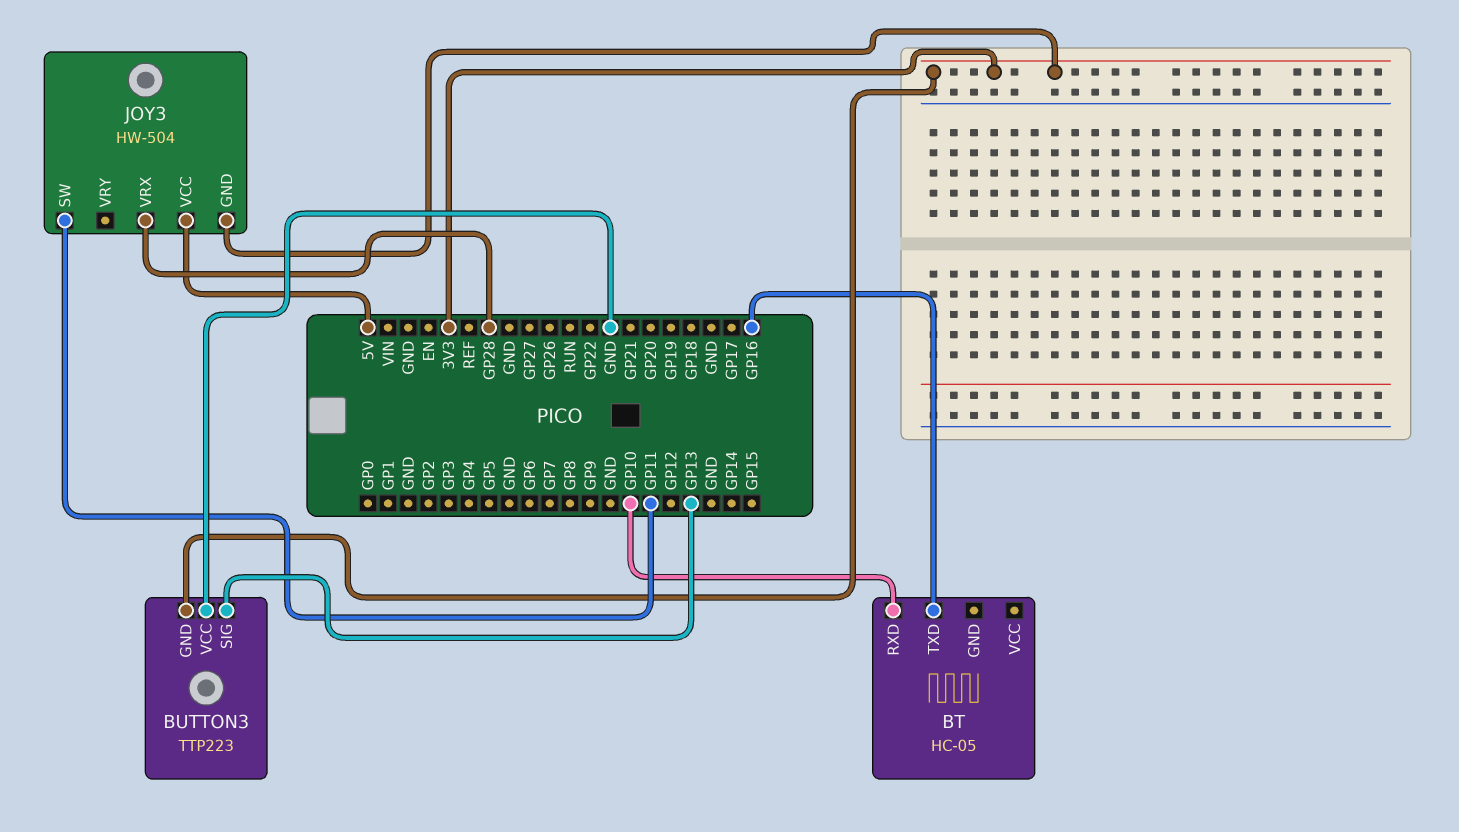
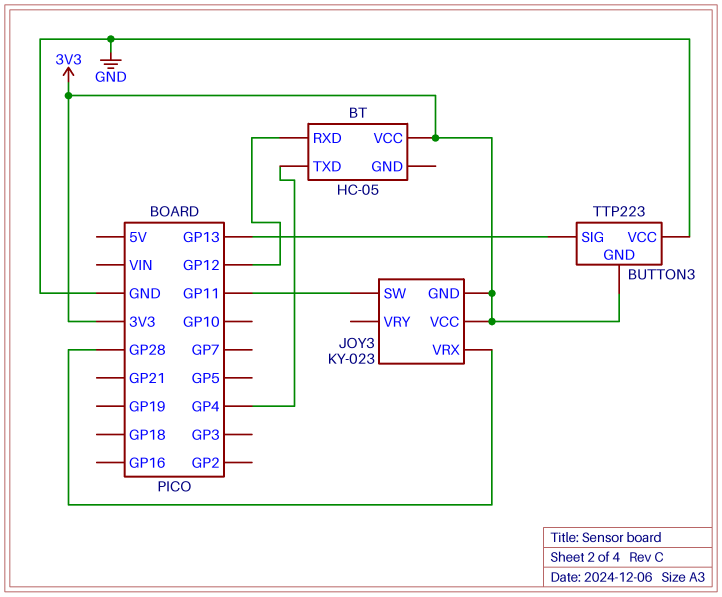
BT pin RXD: GP10 -> GP12
BT pin TXD: GP16 -> GP4
BT pin VCC: none -> 3V3
JOY3: HW-504 -> KY-023
JOY3 pin VCC: 5V -> 3V3

